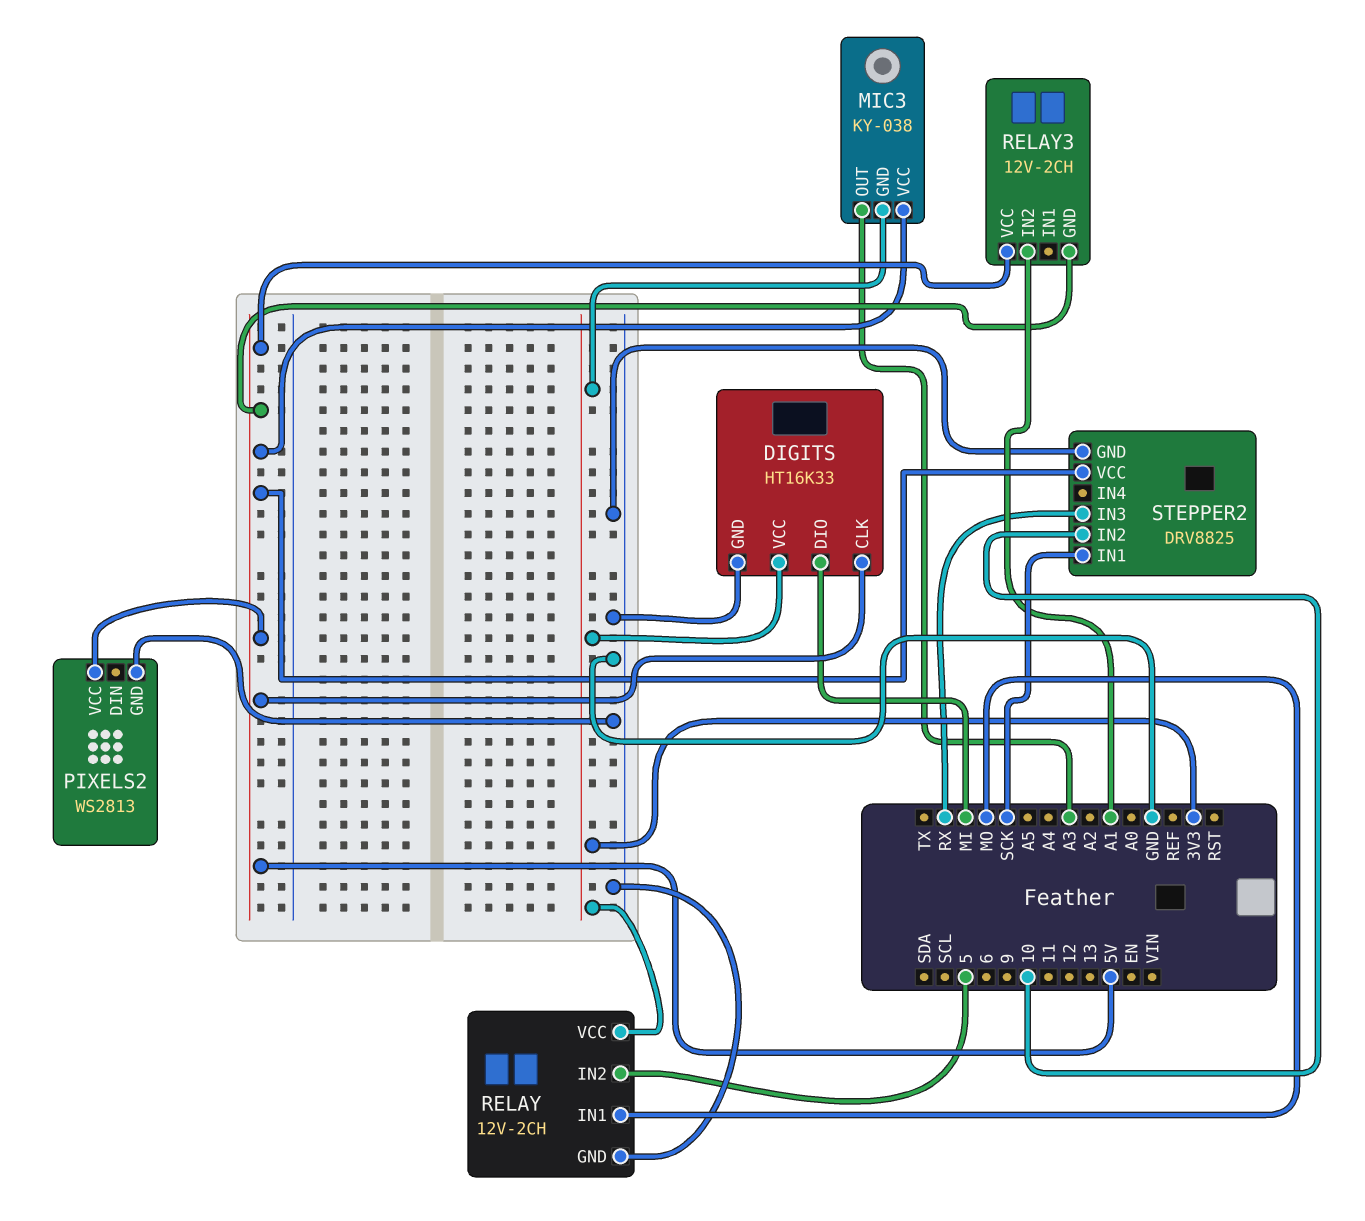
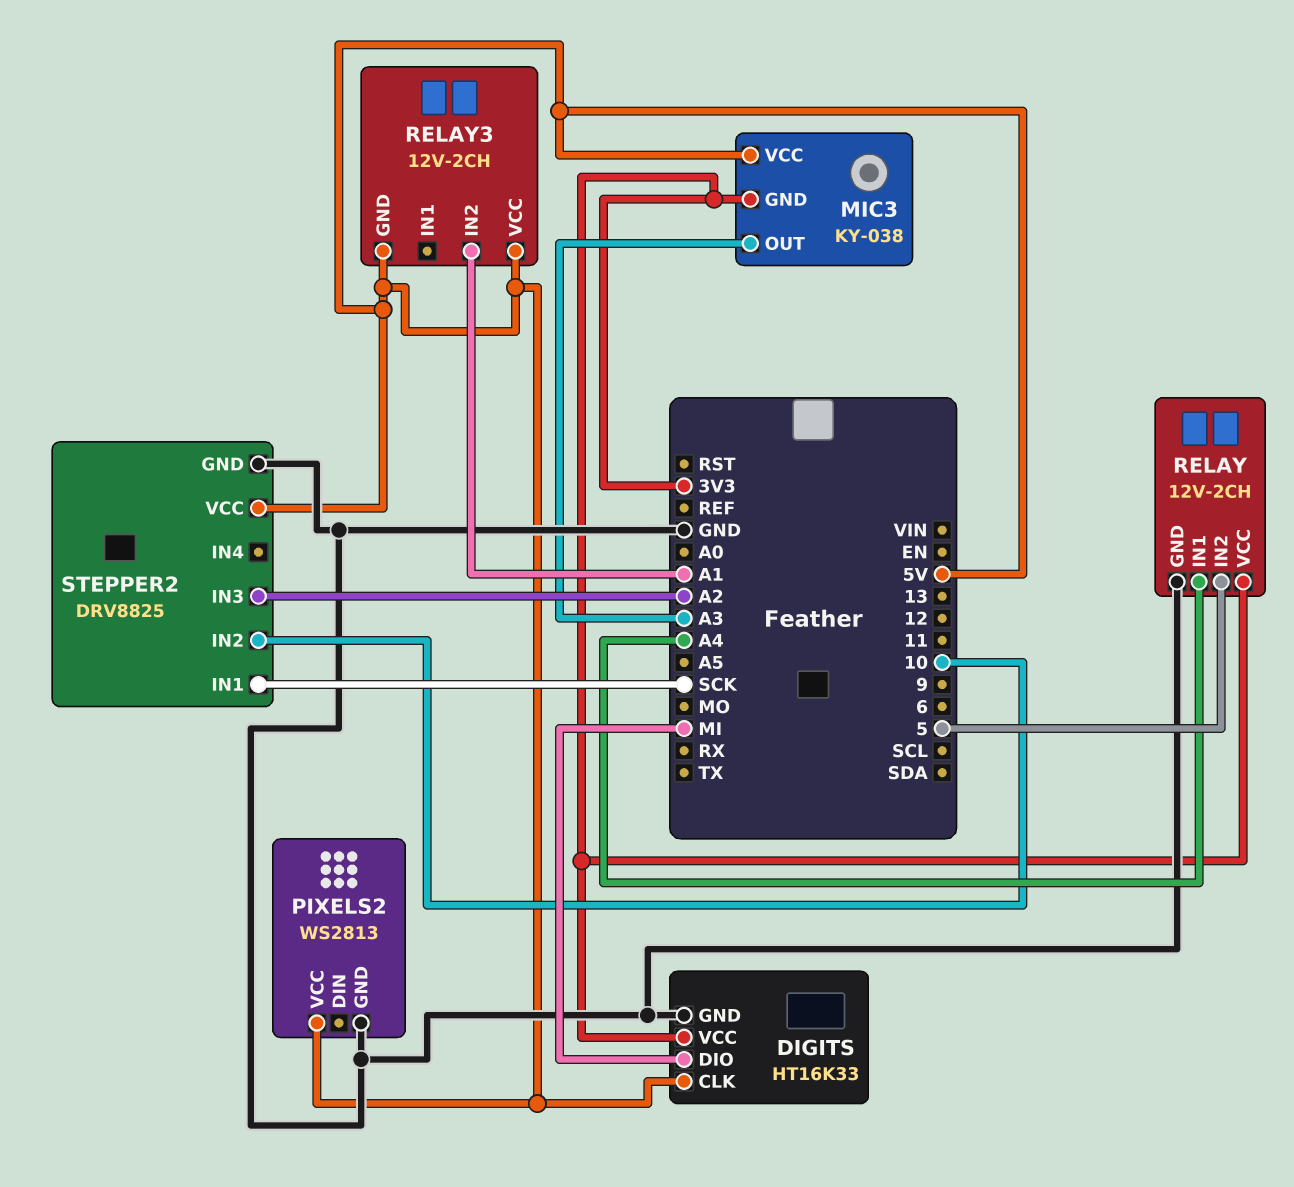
RELAY pin IN1: MO -> A4
STEPPER2 pin IN3: RX -> A2

